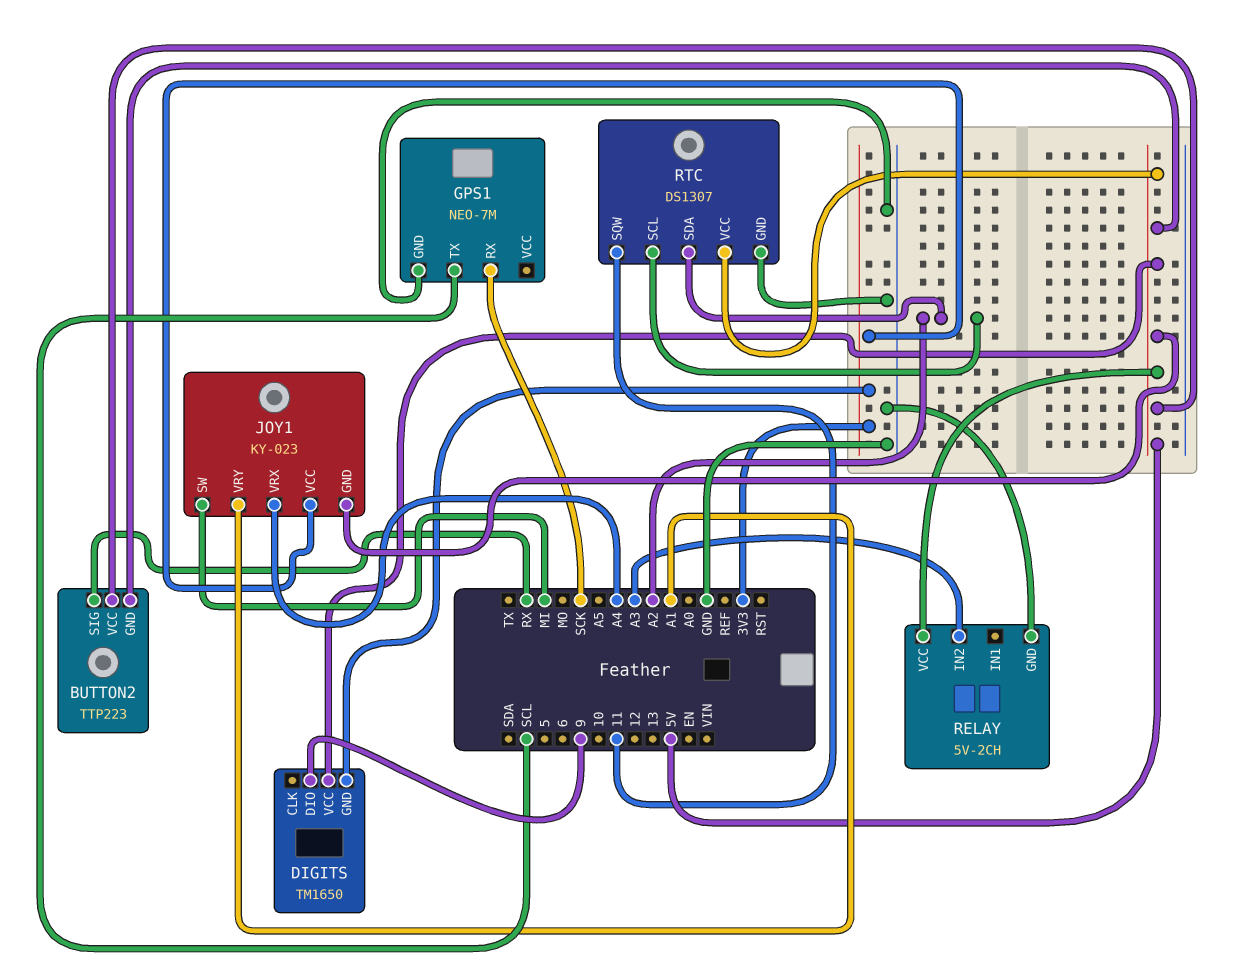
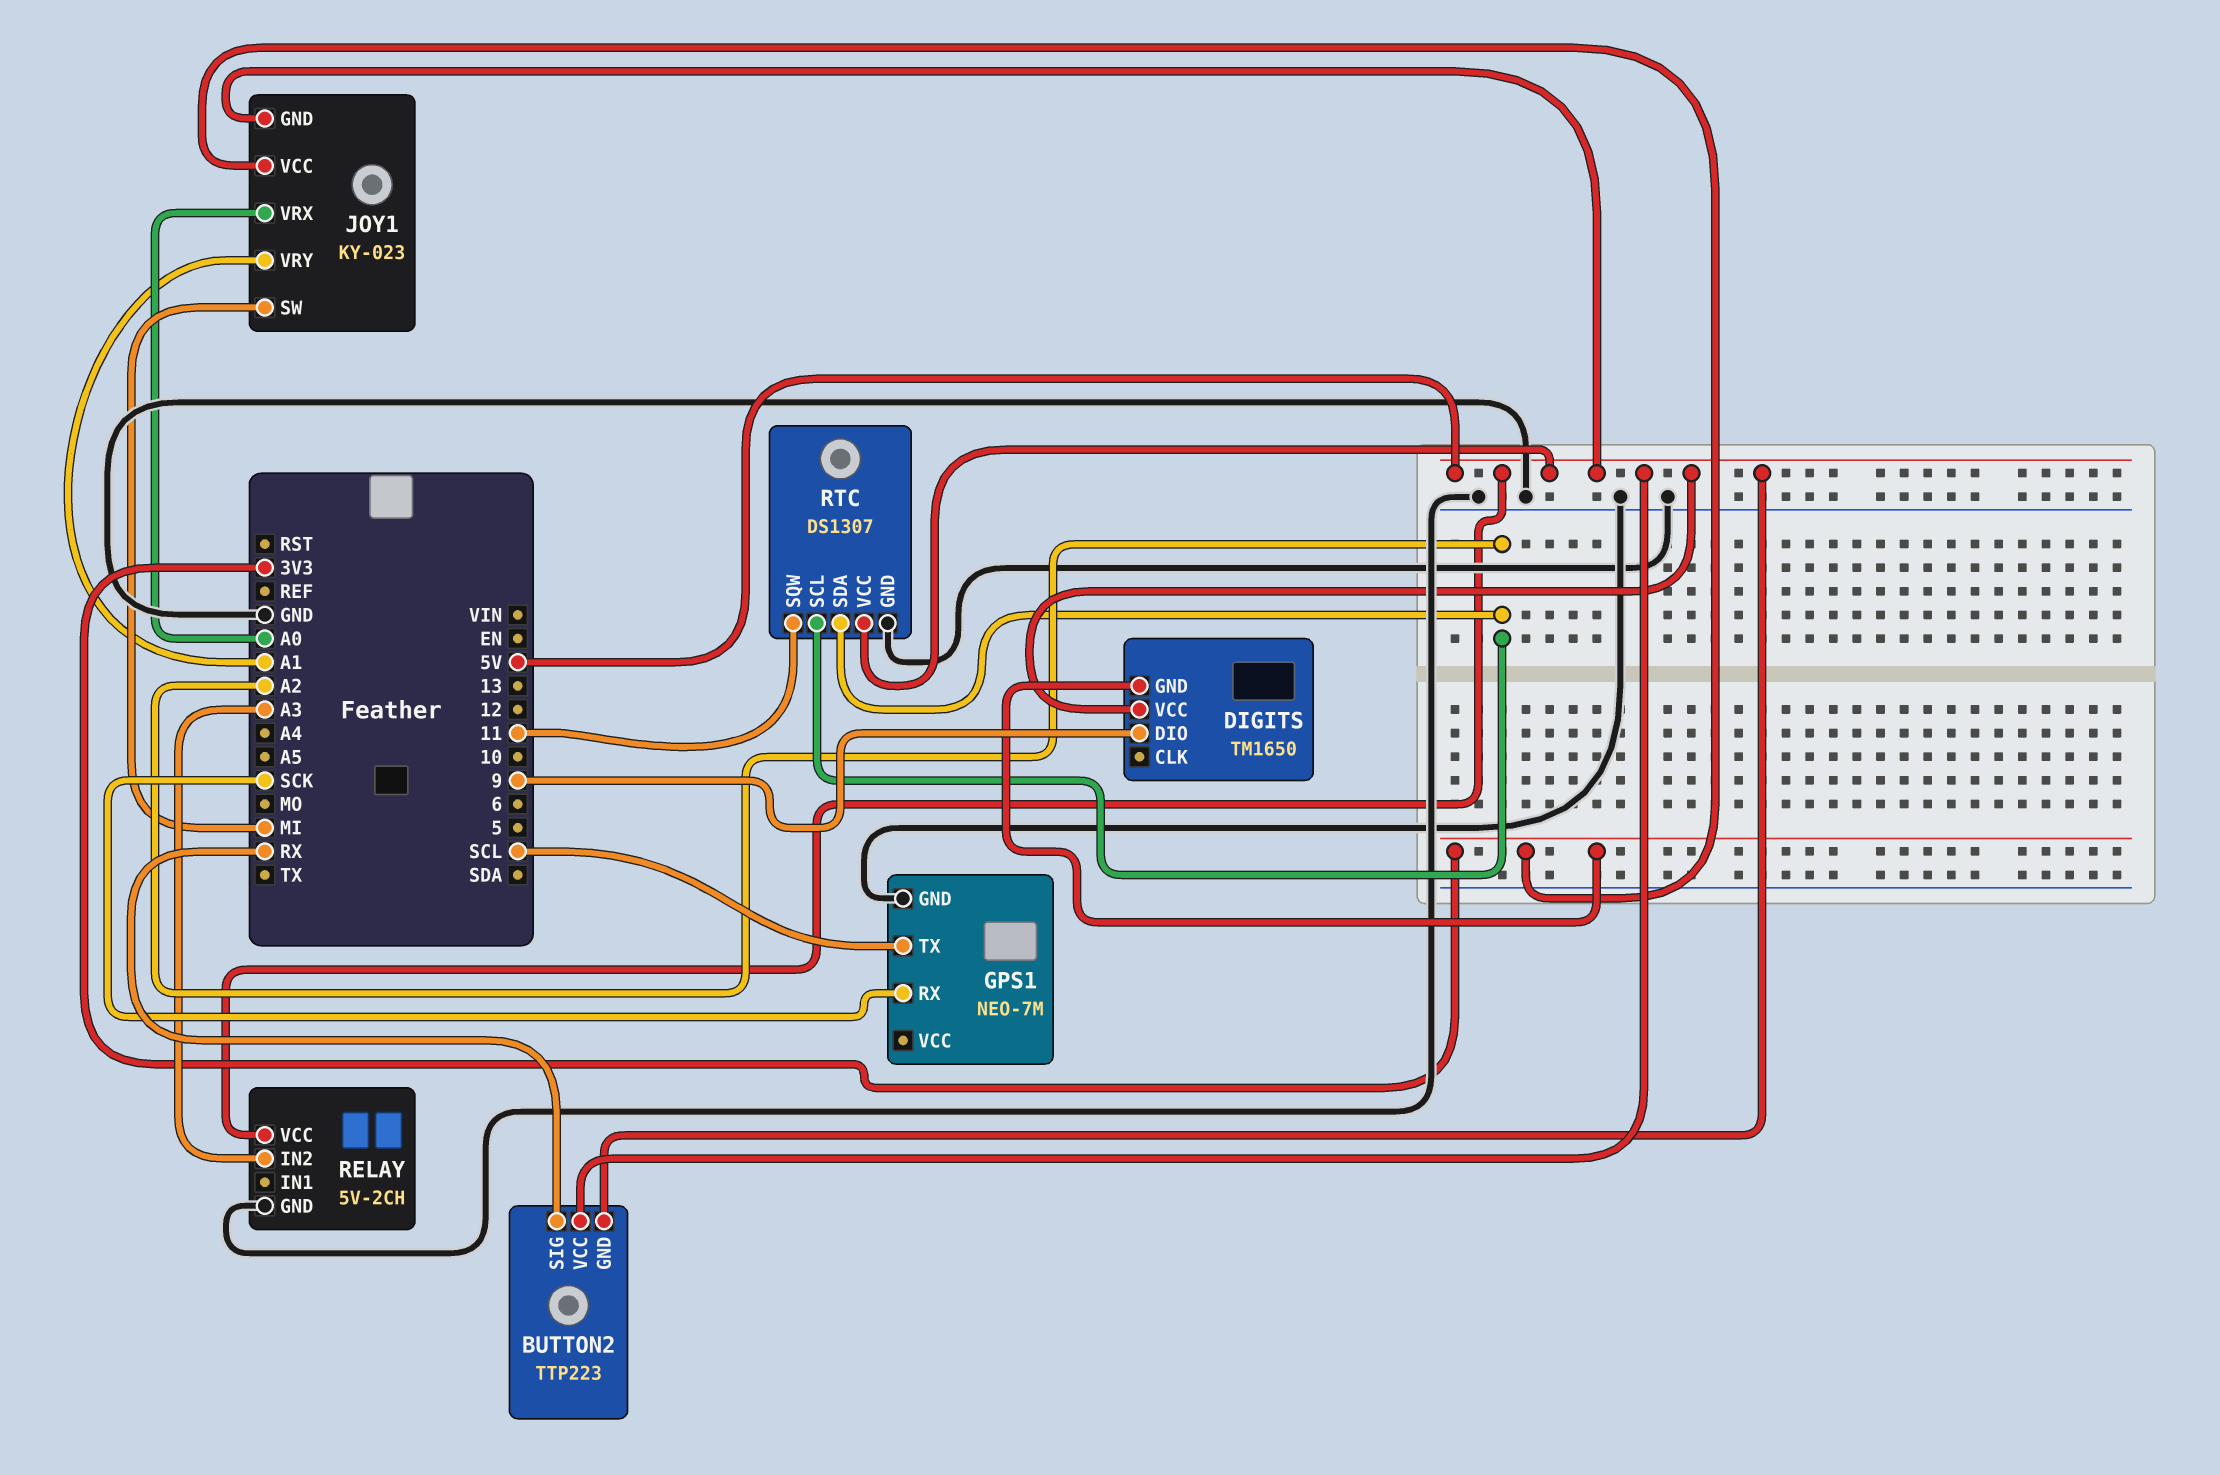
JOY1 pin VRX: A4 -> A0

